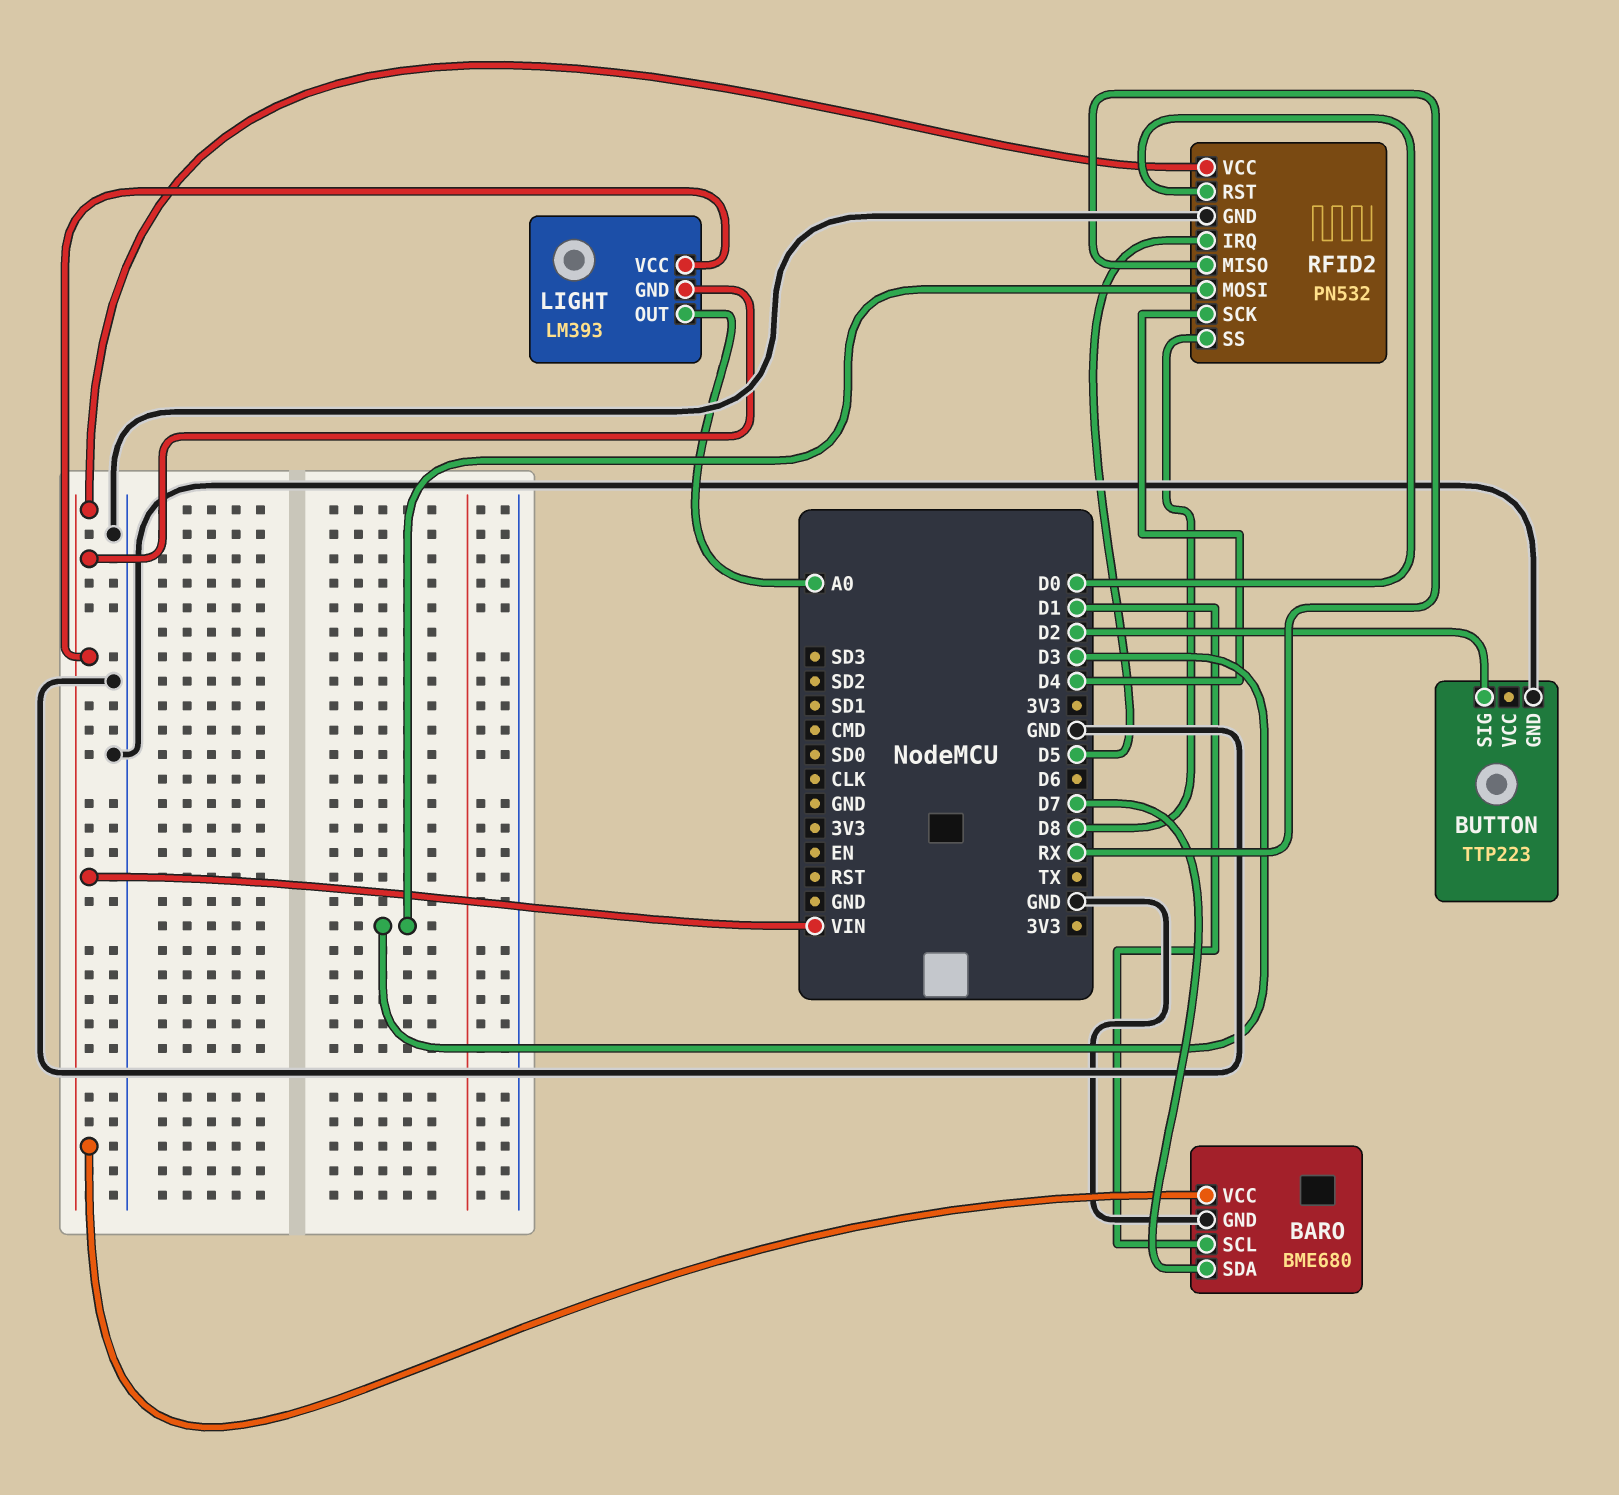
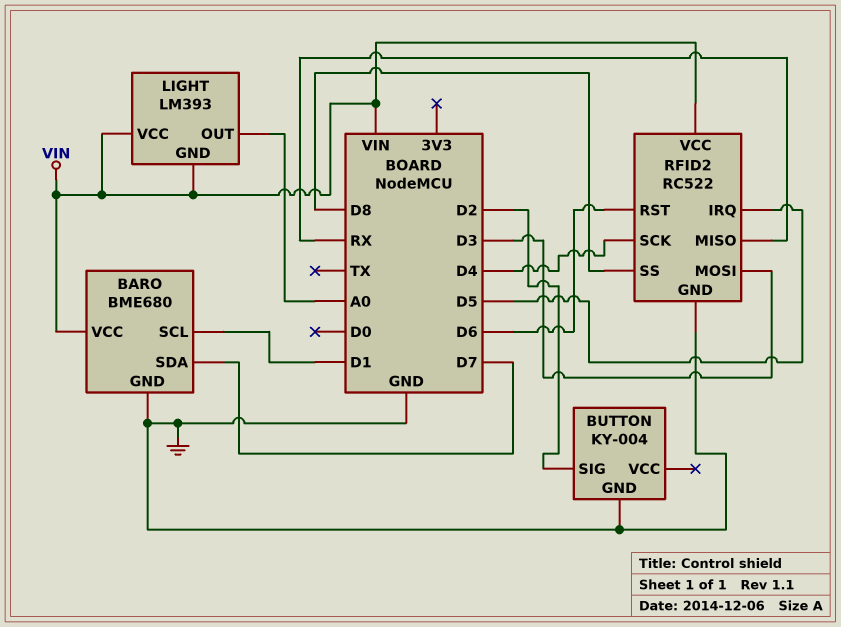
BUTTON: TTP223 -> KY-004
RFID2: PN532 -> RC522
RFID2 pin RST: D0 -> D6

